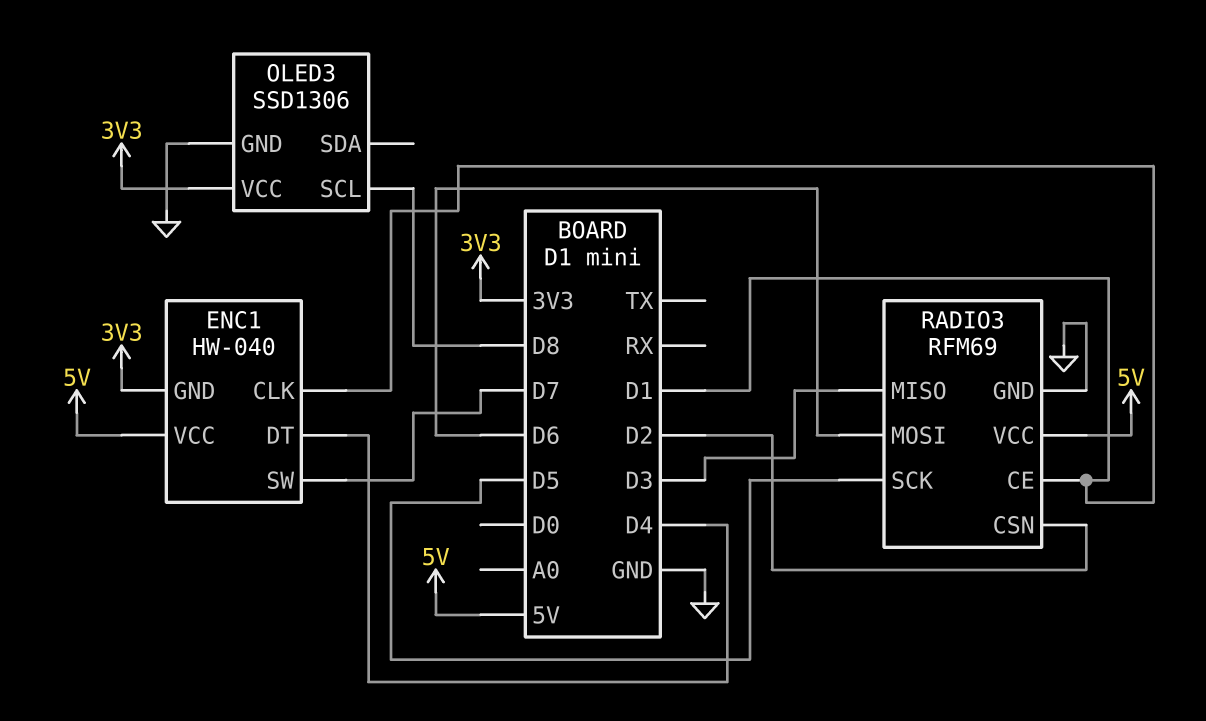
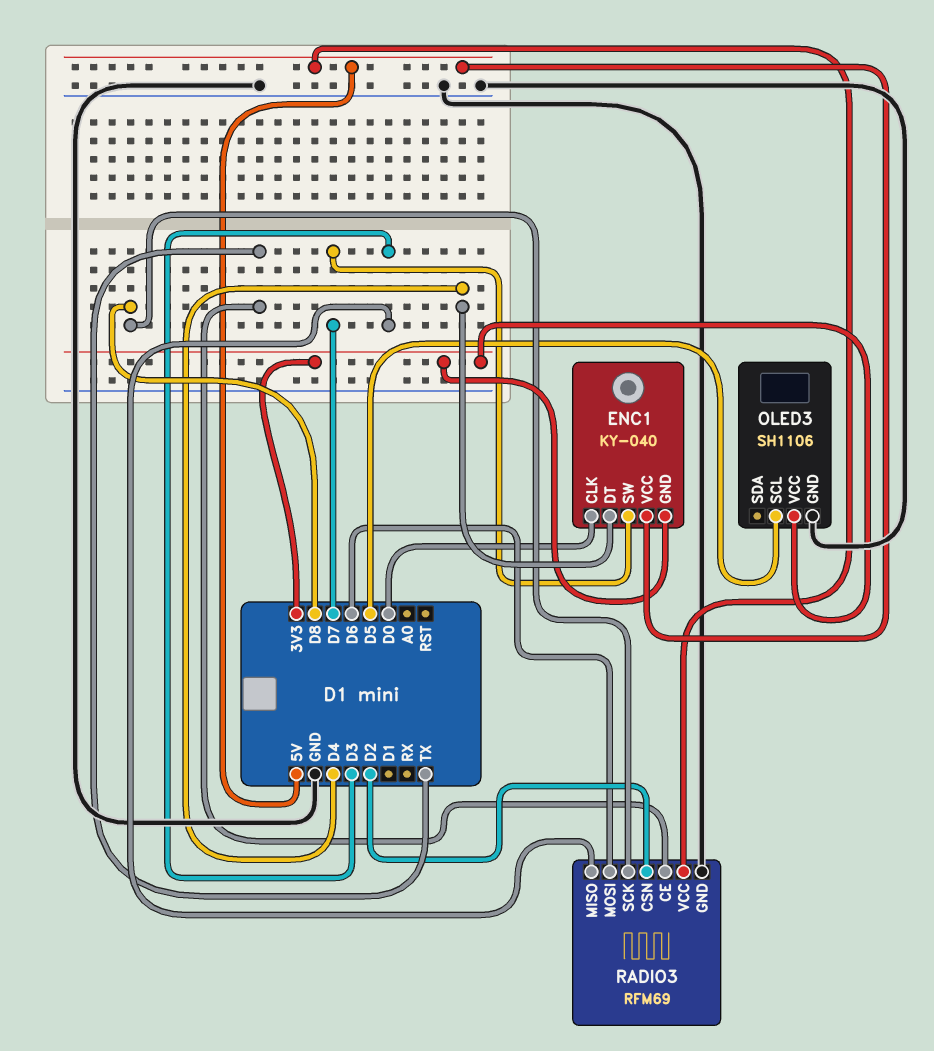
ENC1: HW-040 -> KY-040
ENC1 pin CLK: D1 -> D0
OLED3: SSD1306 -> SH1106
OLED3 pin SCL: D8 -> D5
RADIO3 pin CE: D1 -> TX
RADIO3 pin SCK: D5 -> D8

